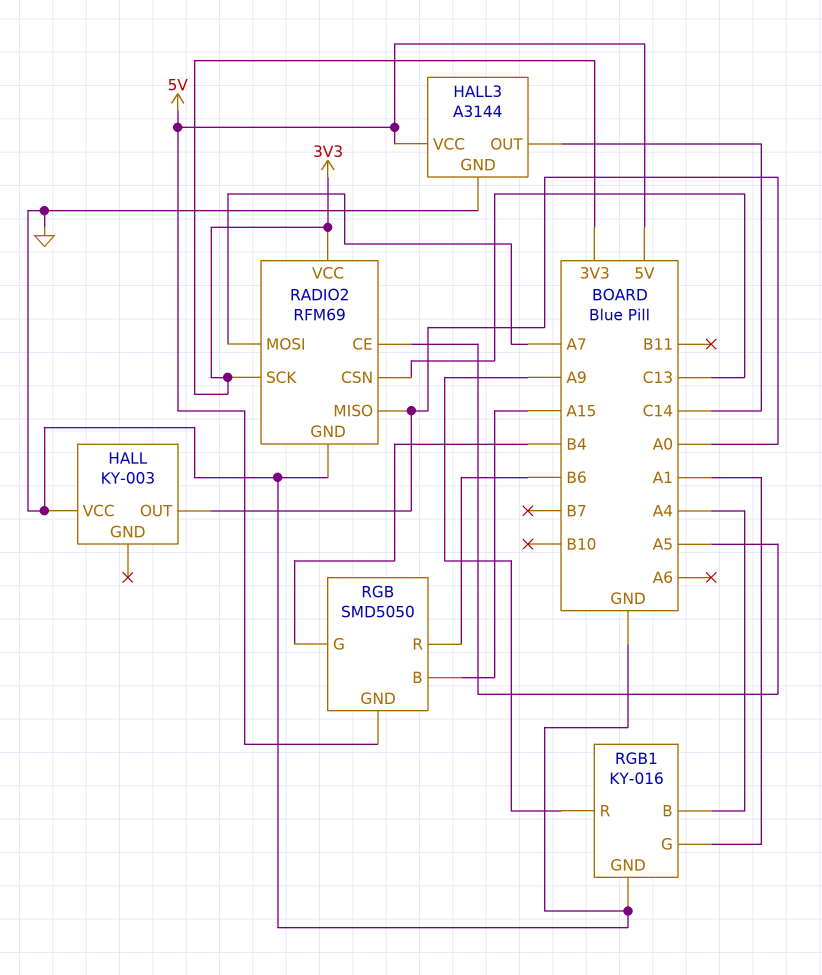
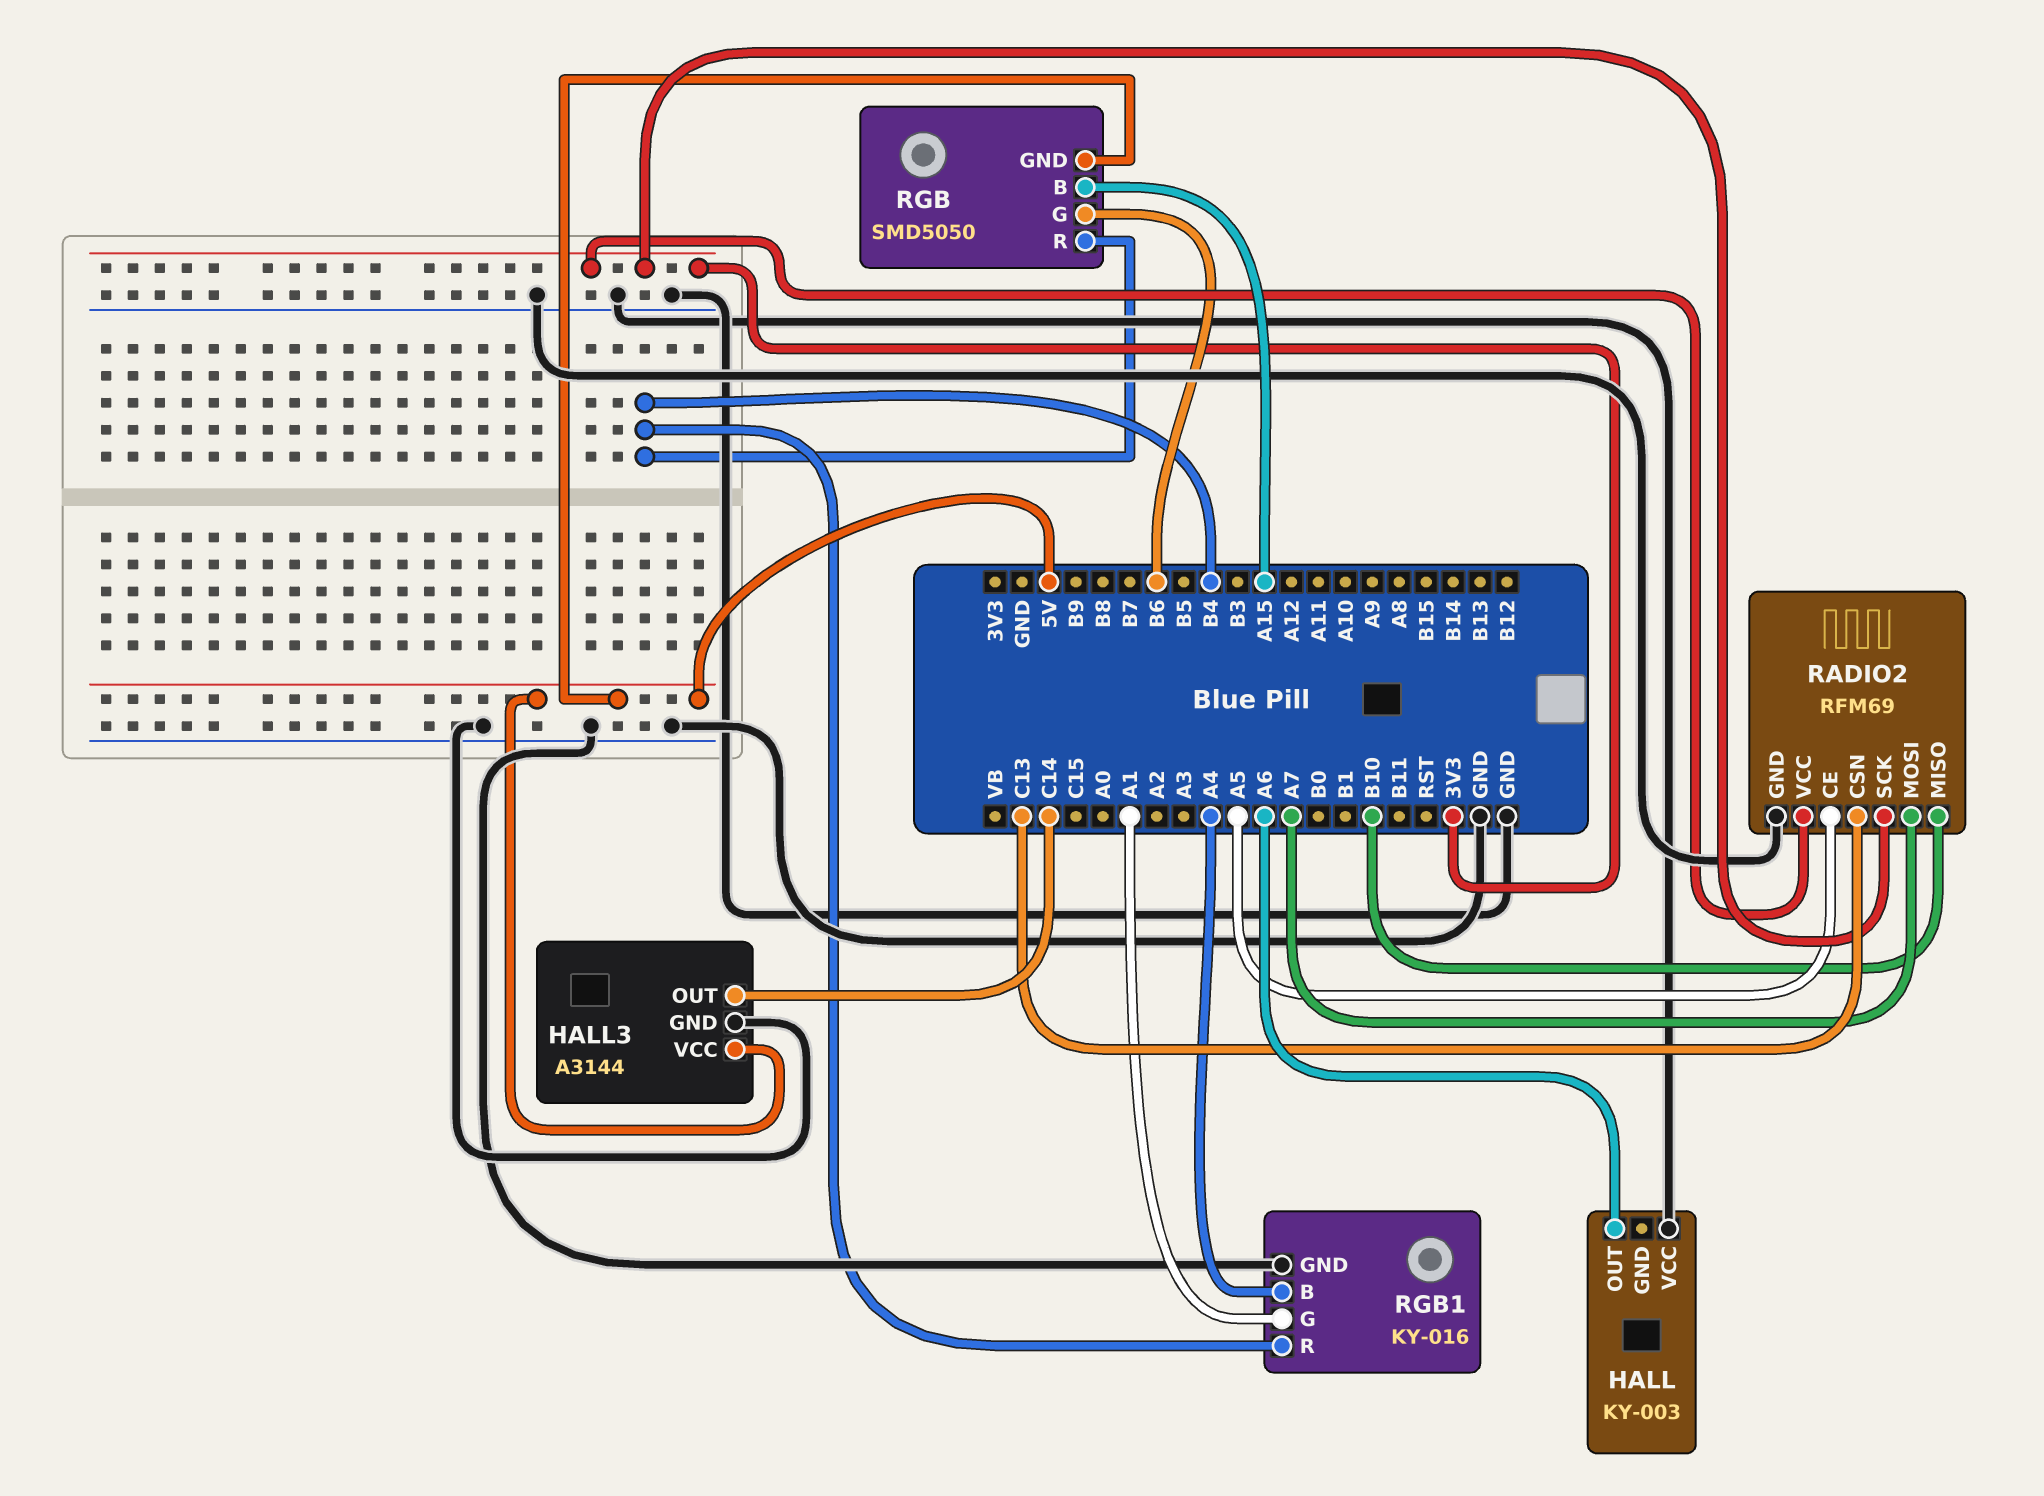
HALL pin OUT: A0 -> A6
RADIO2 pin MISO: A0 -> B10
RGB pin G: B4 -> B6
RGB pin R: B6 -> B4
RGB1 pin R: A9 -> B4

